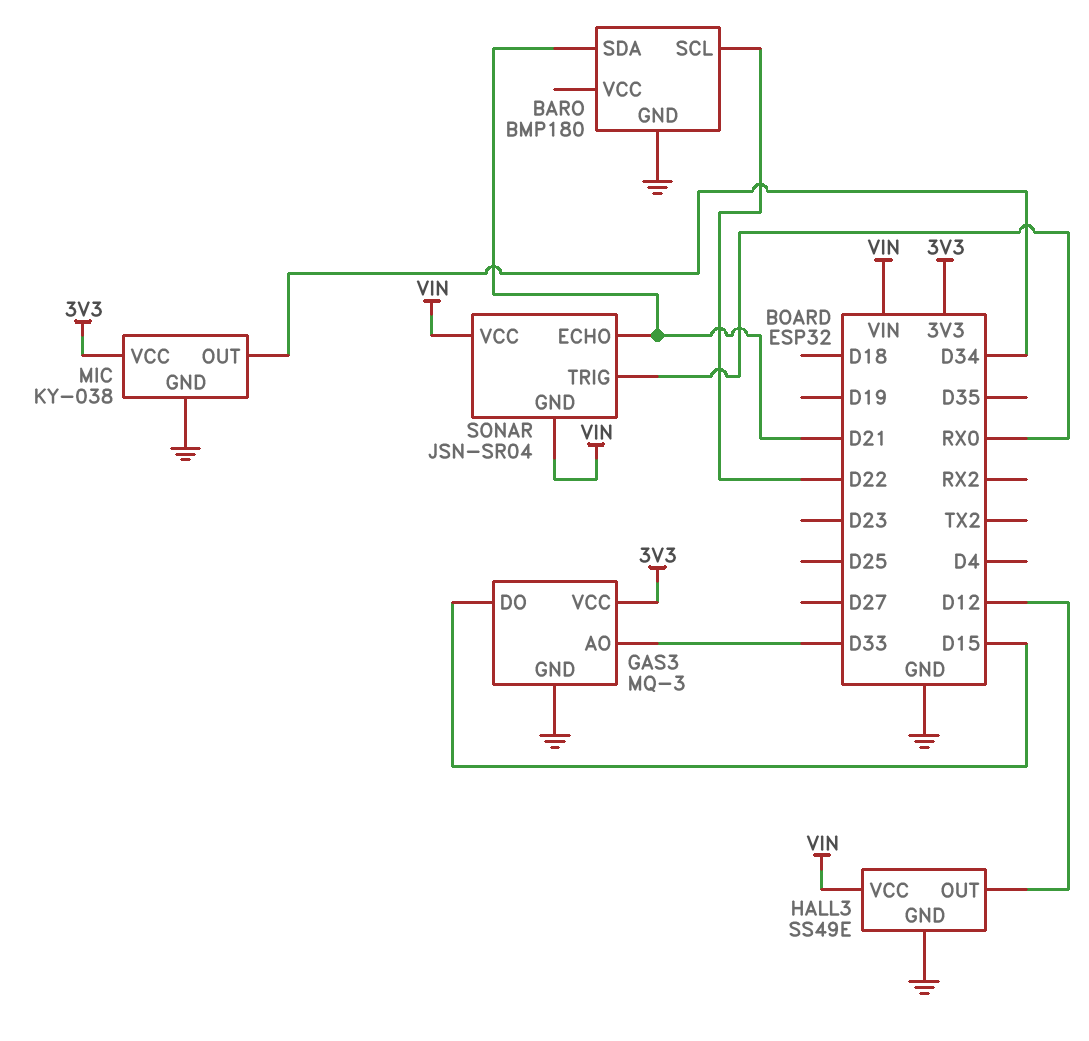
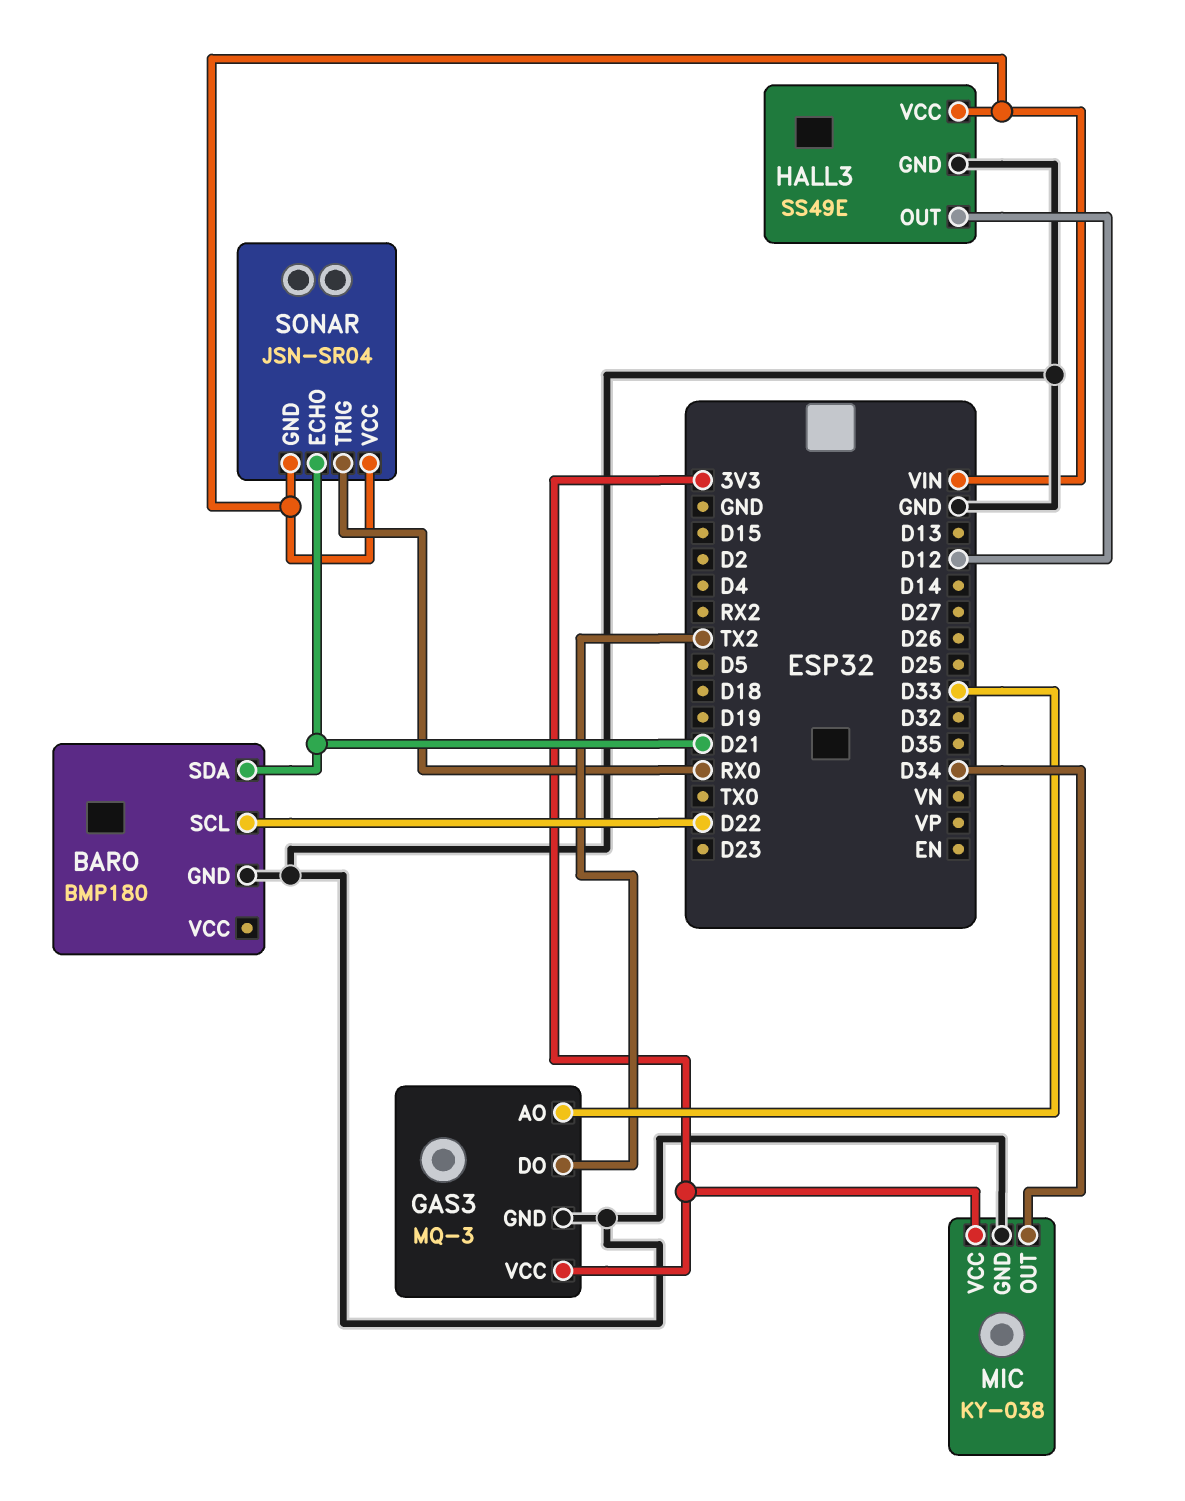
GAS3 pin DO: D15 -> TX2

